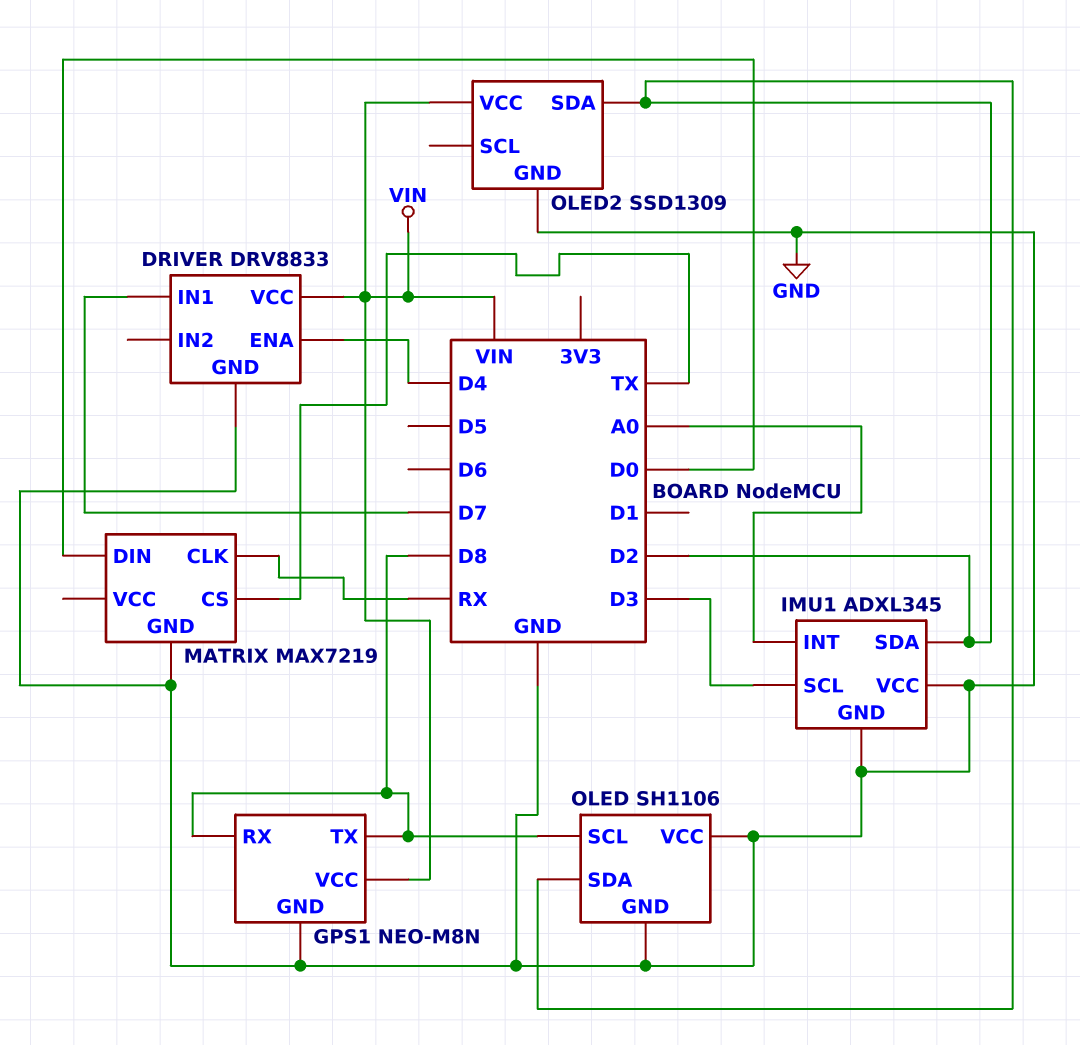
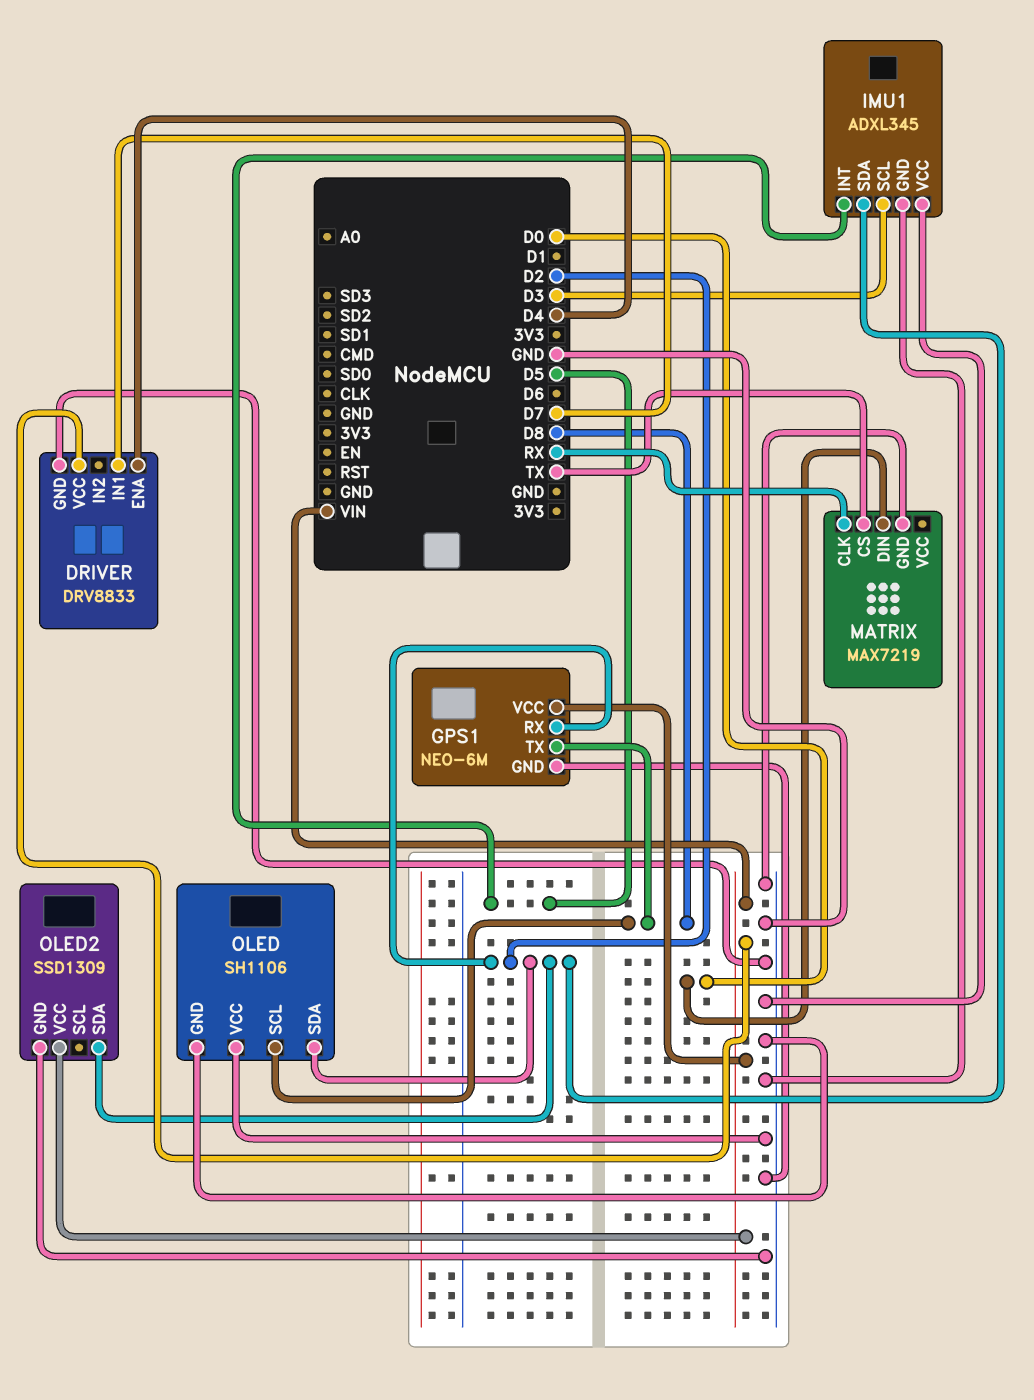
GPS1: NEO-M8N -> NEO-6M
GPS1 pin RX: D8 -> D2
IMU1 pin INT: A0 -> D5

